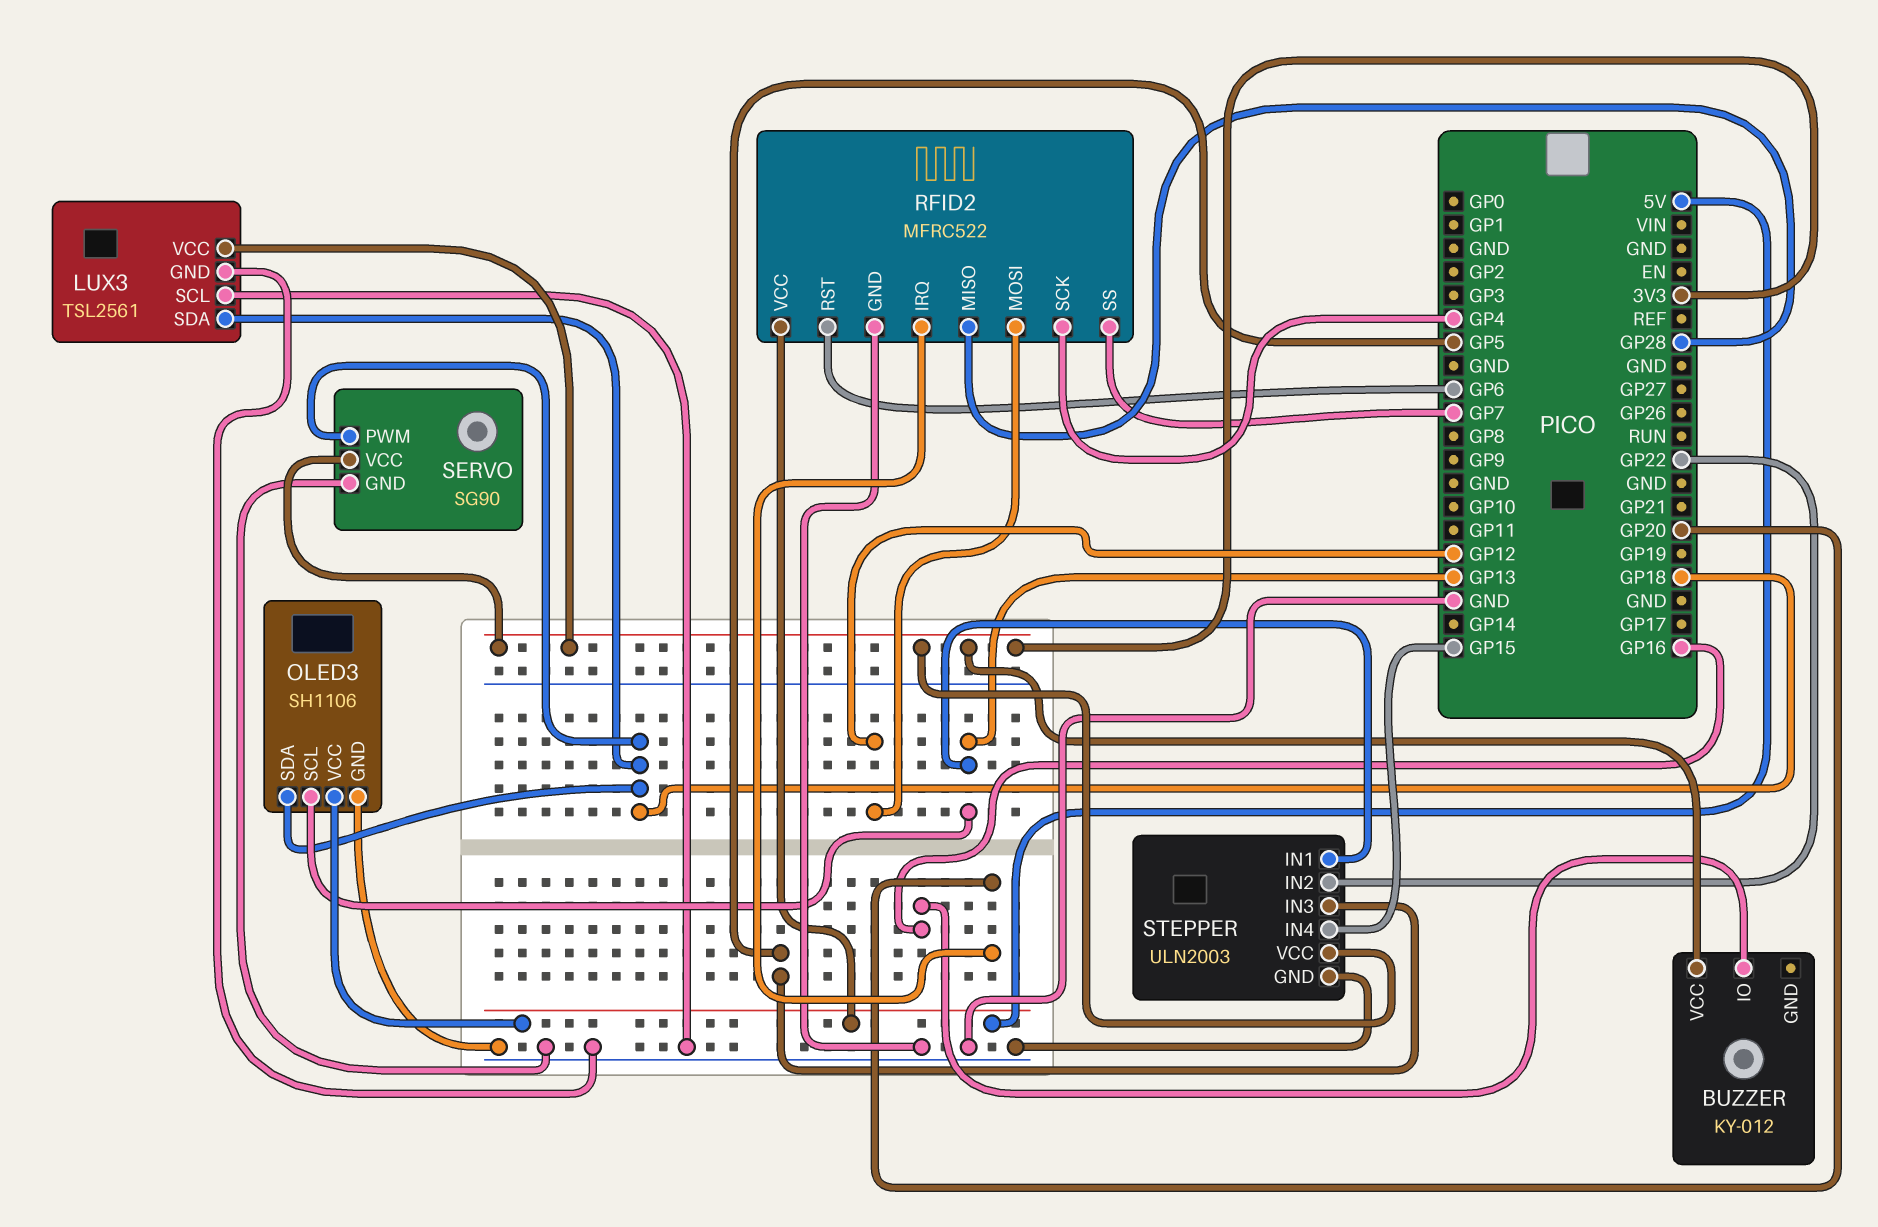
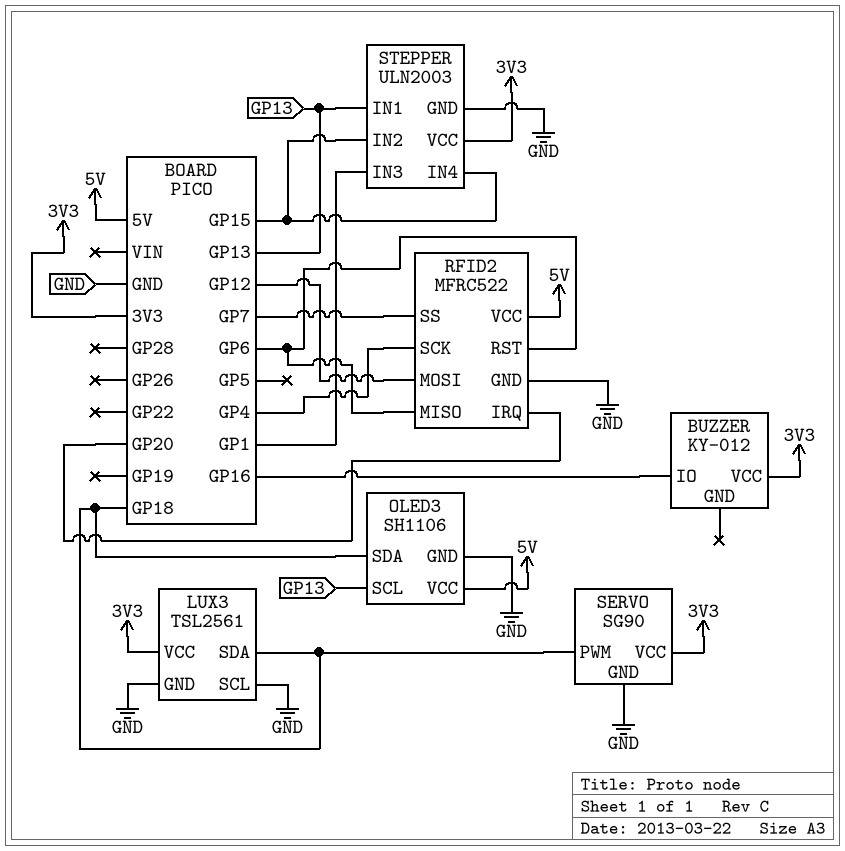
RFID2 pin MISO: GP28 -> GP6
STEPPER pin IN2: GP22 -> GP15
STEPPER pin IN3: GP5 -> GP1

